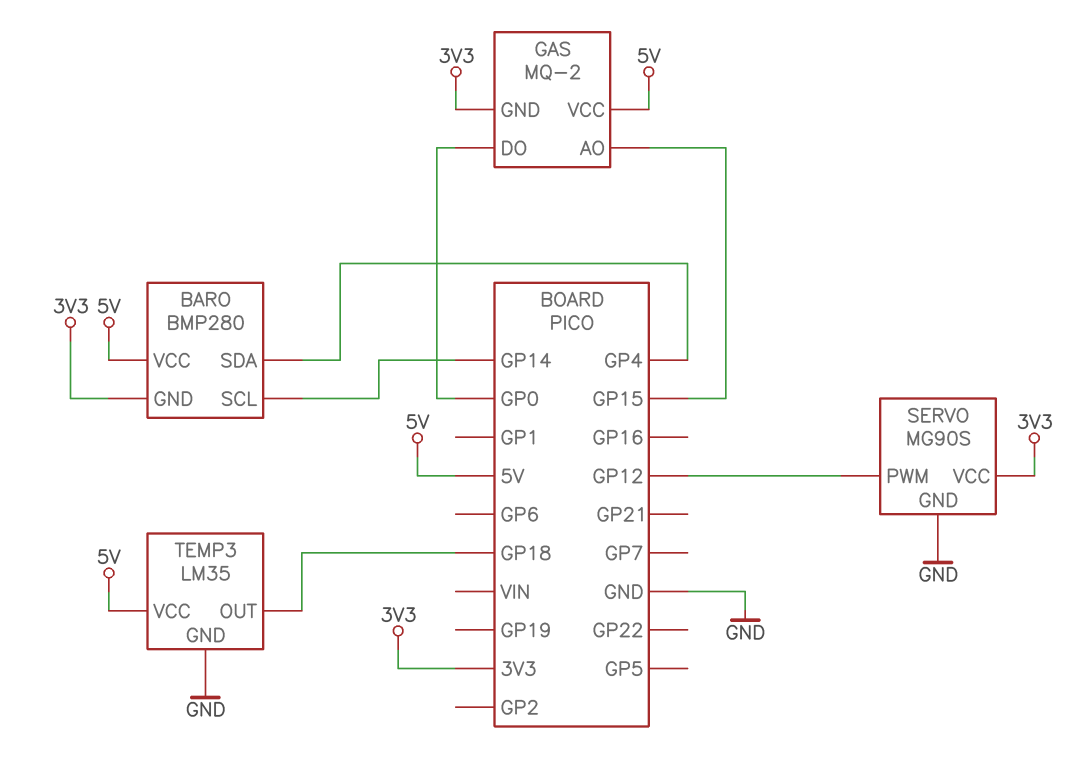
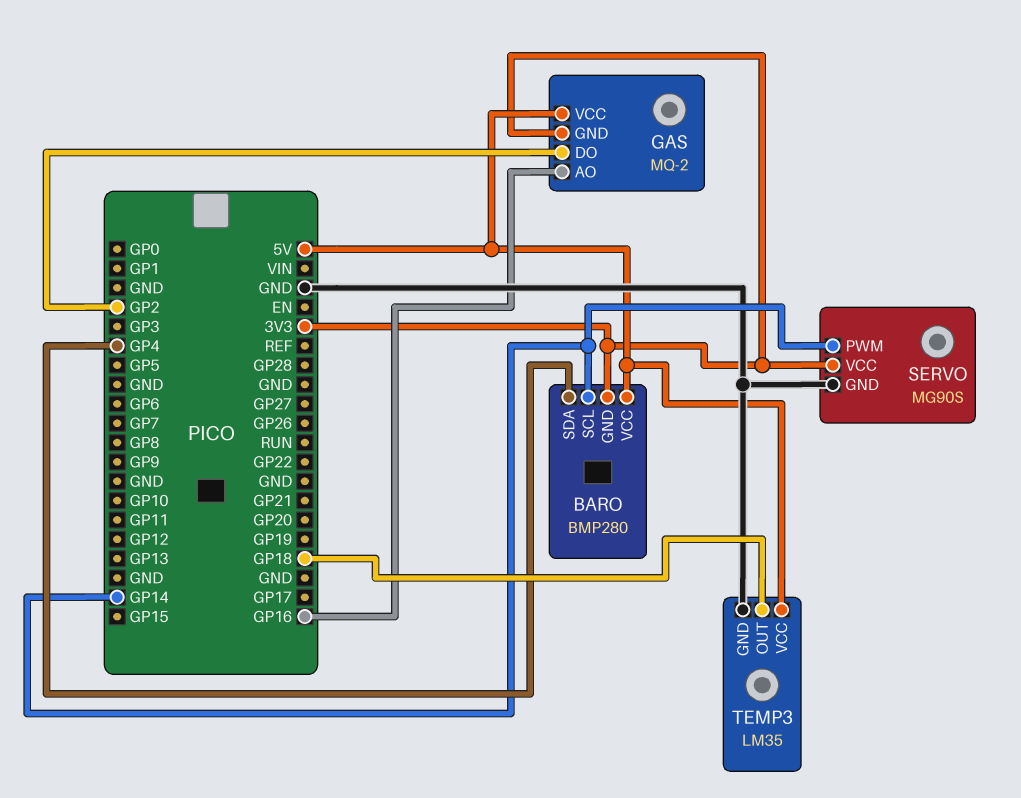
GAS pin AO: GP15 -> GP16
GAS pin DO: GP0 -> GP2
SERVO pin PWM: GP12 -> GP14

